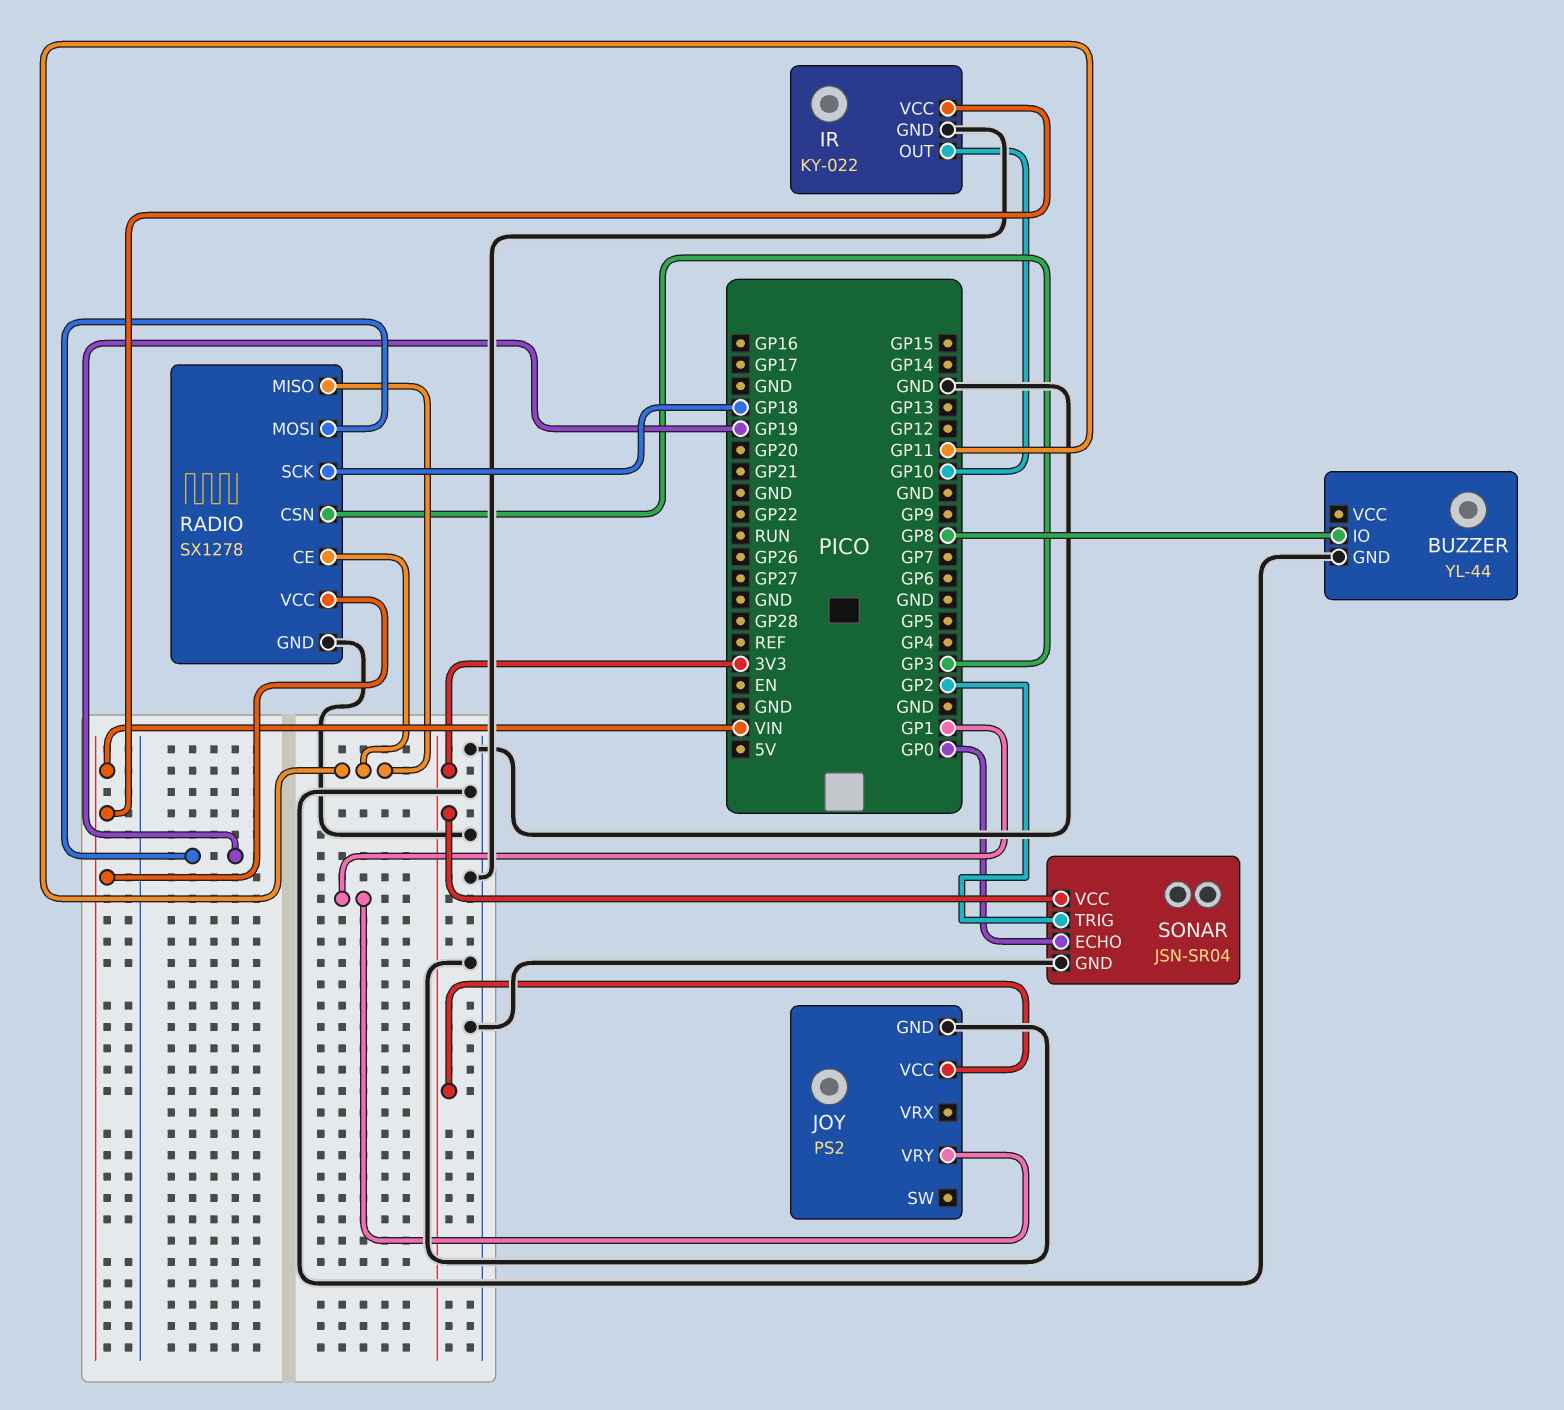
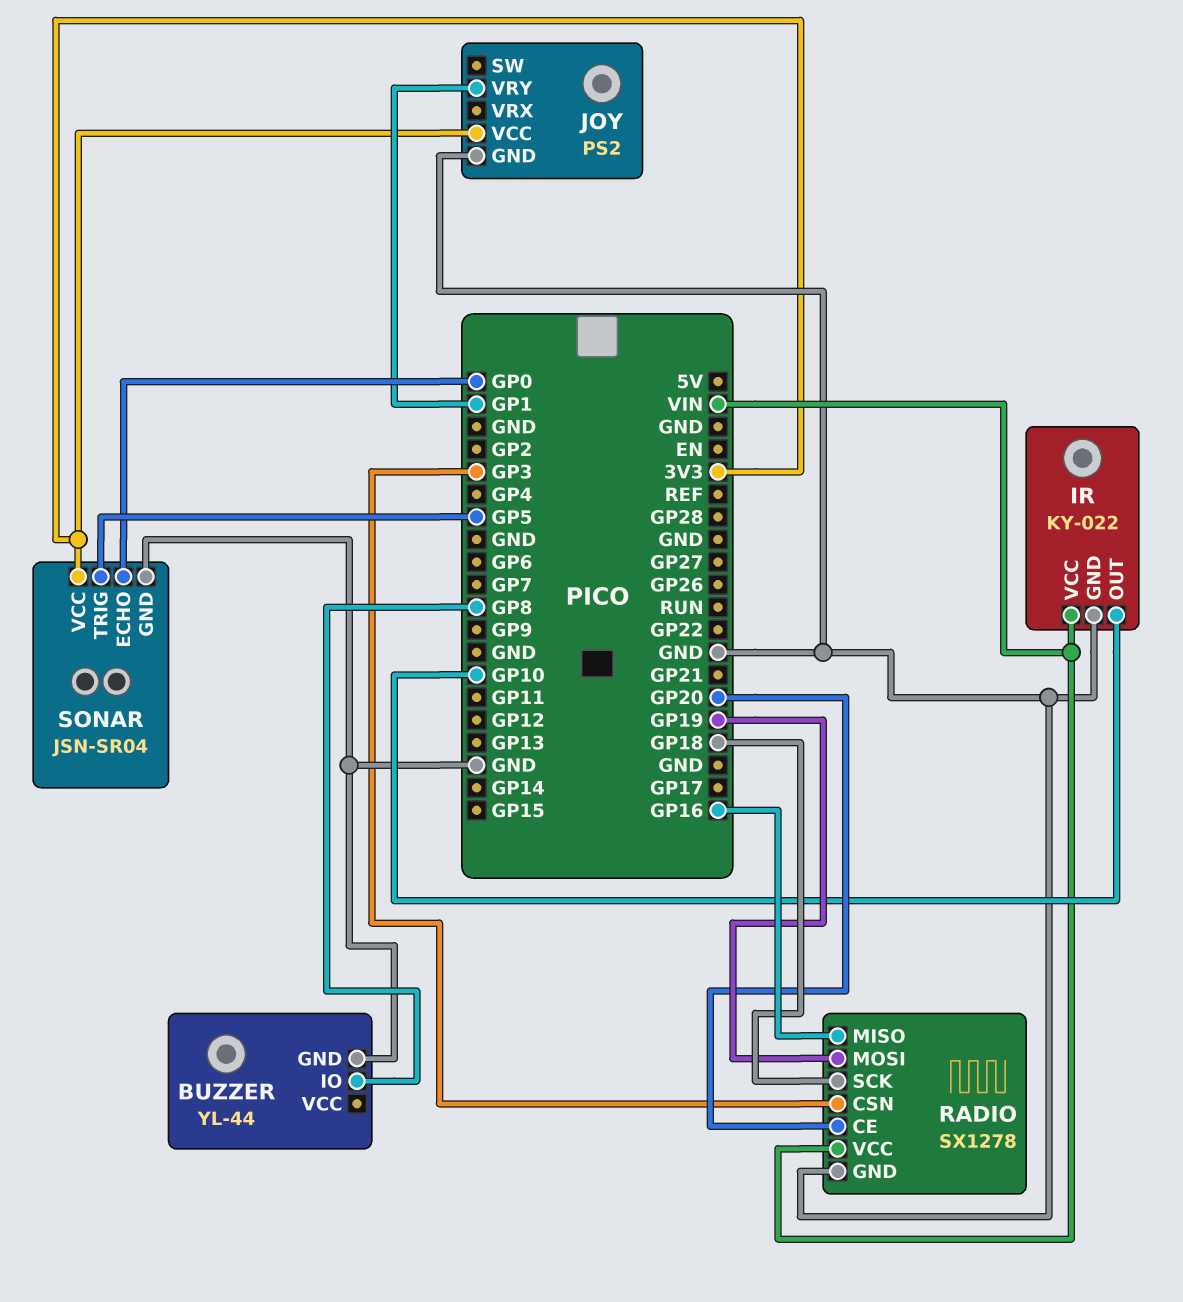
RADIO pin CE: GP11 -> GP20
RADIO pin MISO: GP11 -> GP16
SONAR pin TRIG: GP2 -> GP5

